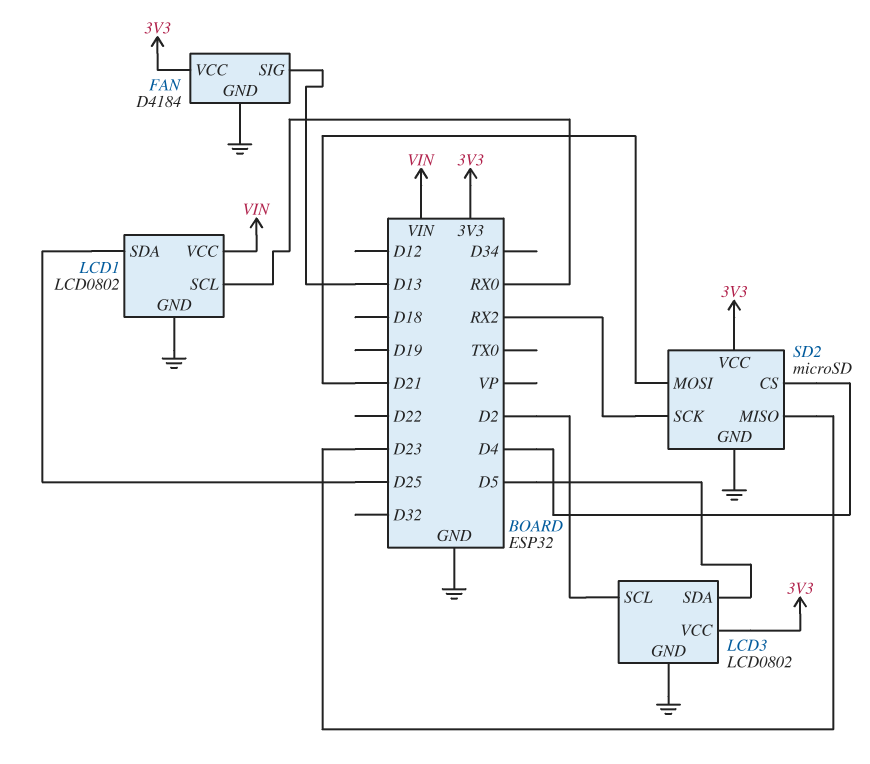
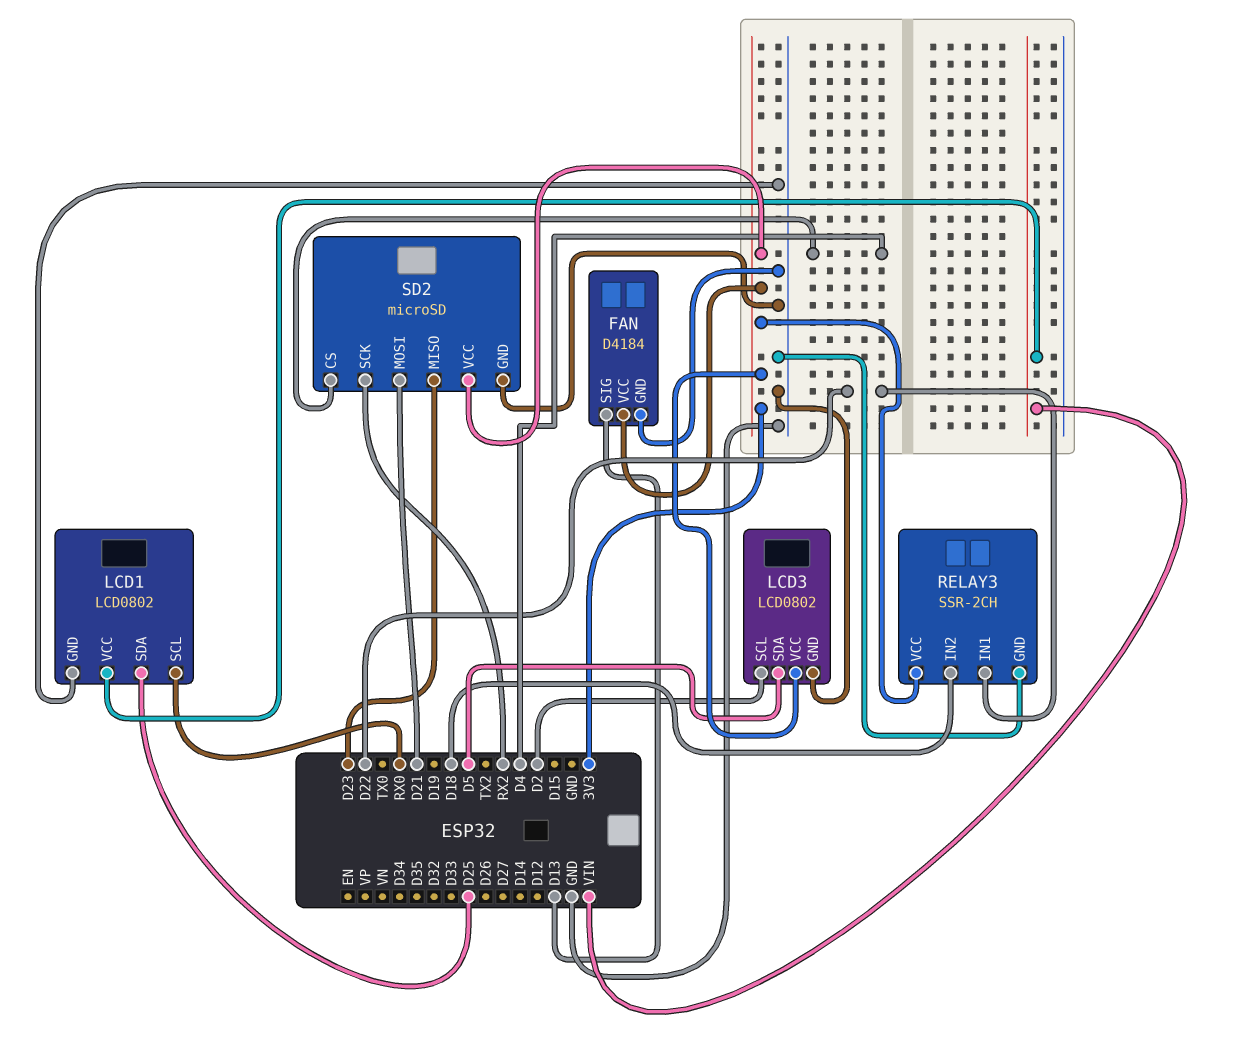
RELAY3: none -> SSR-2CH
RELAY3 pin GND: none -> GND
RELAY3 pin IN1: none -> D22
RELAY3 pin IN2: none -> D18
RELAY3 pin VCC: none -> 3V3

